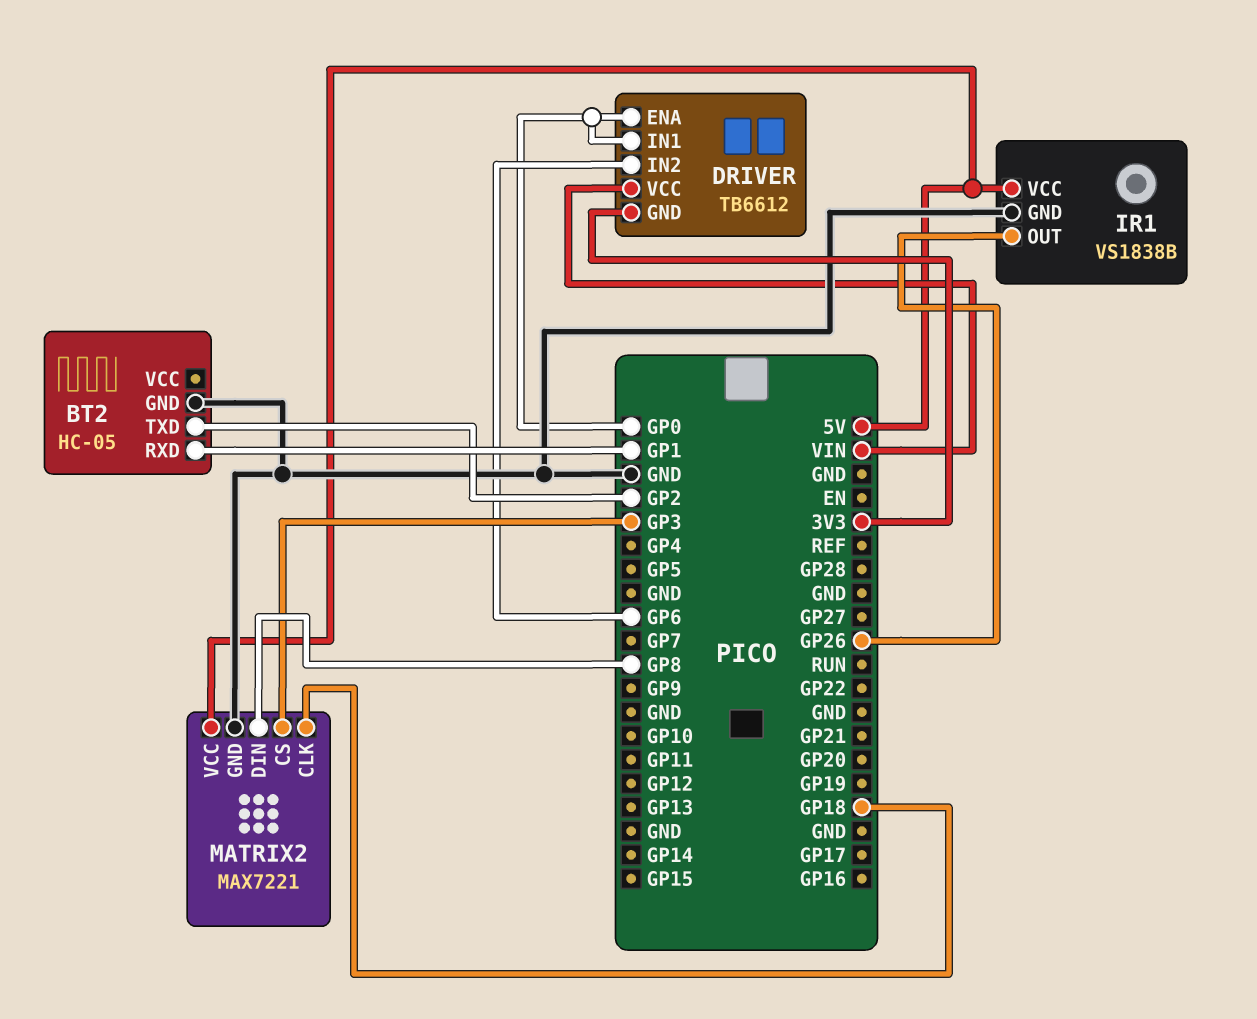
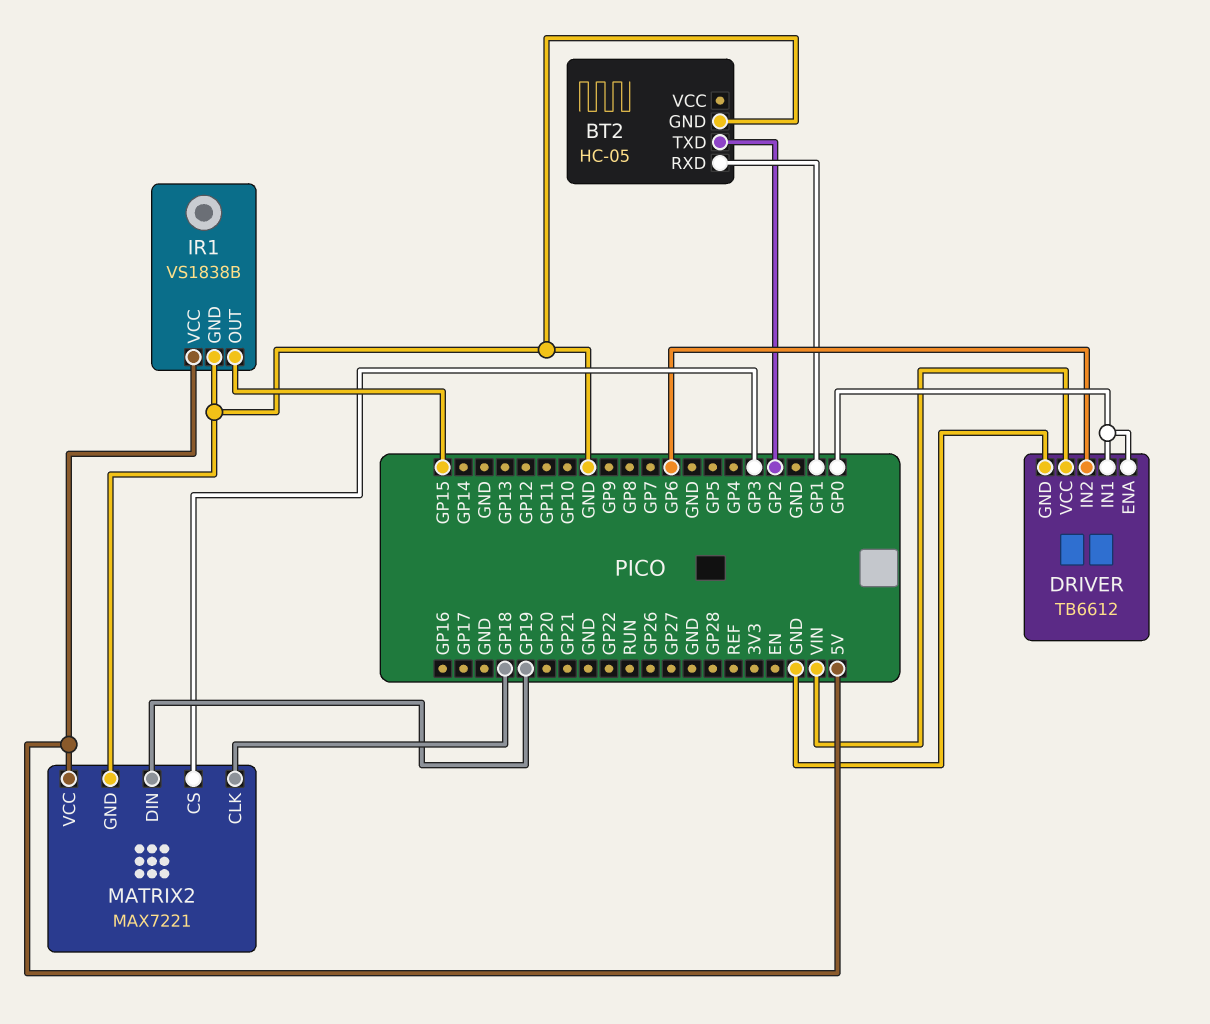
DRIVER pin GND: 3V3 -> GND
IR1 pin OUT: GP26 -> GP15
MATRIX2 pin DIN: GP8 -> GP19

